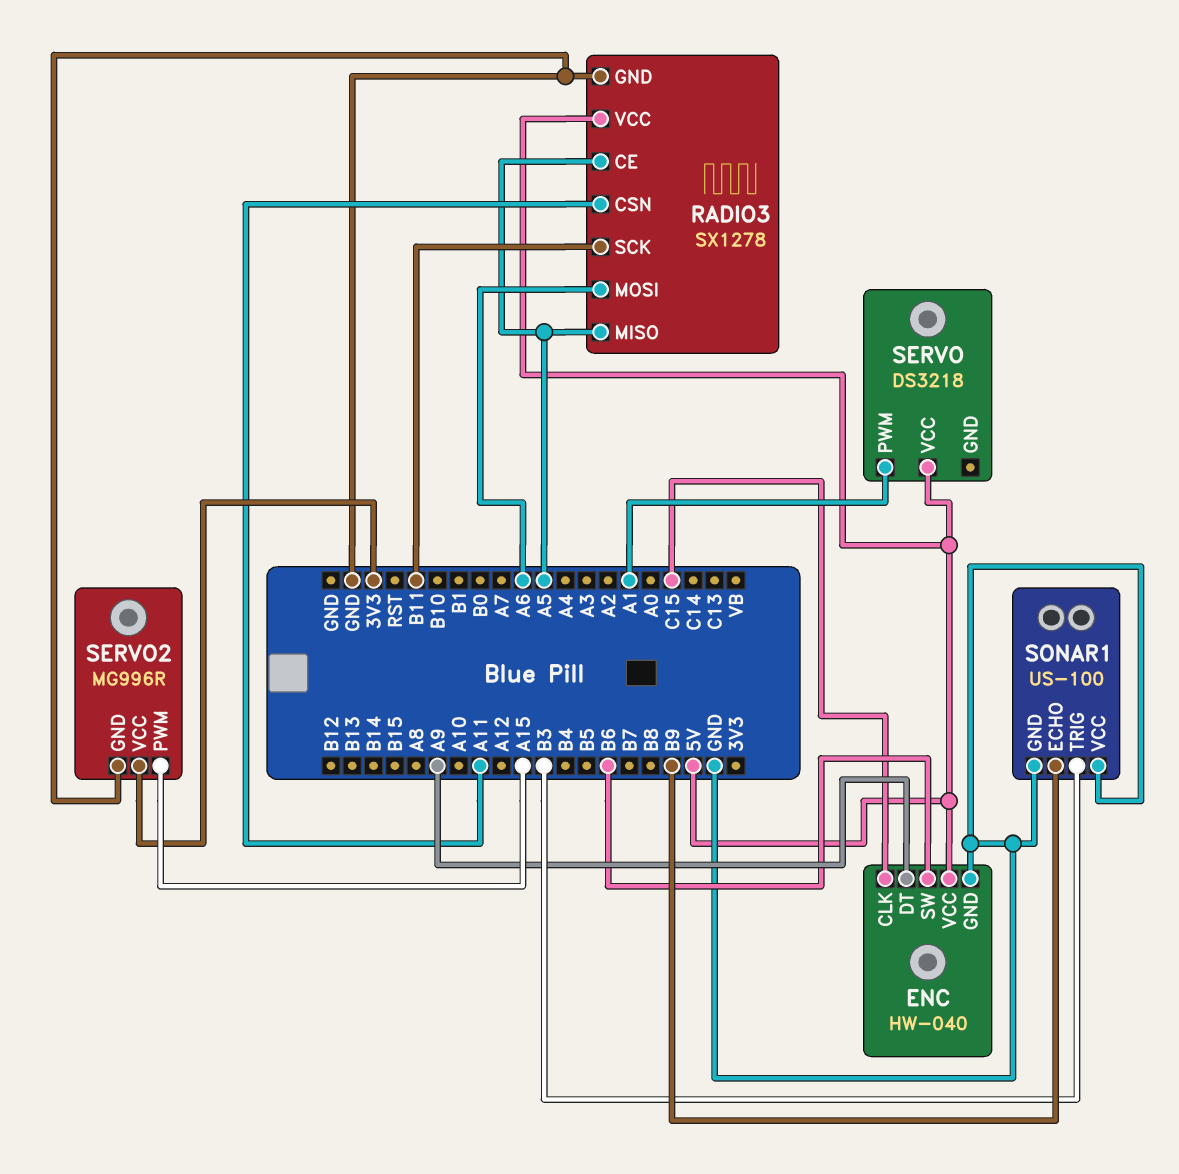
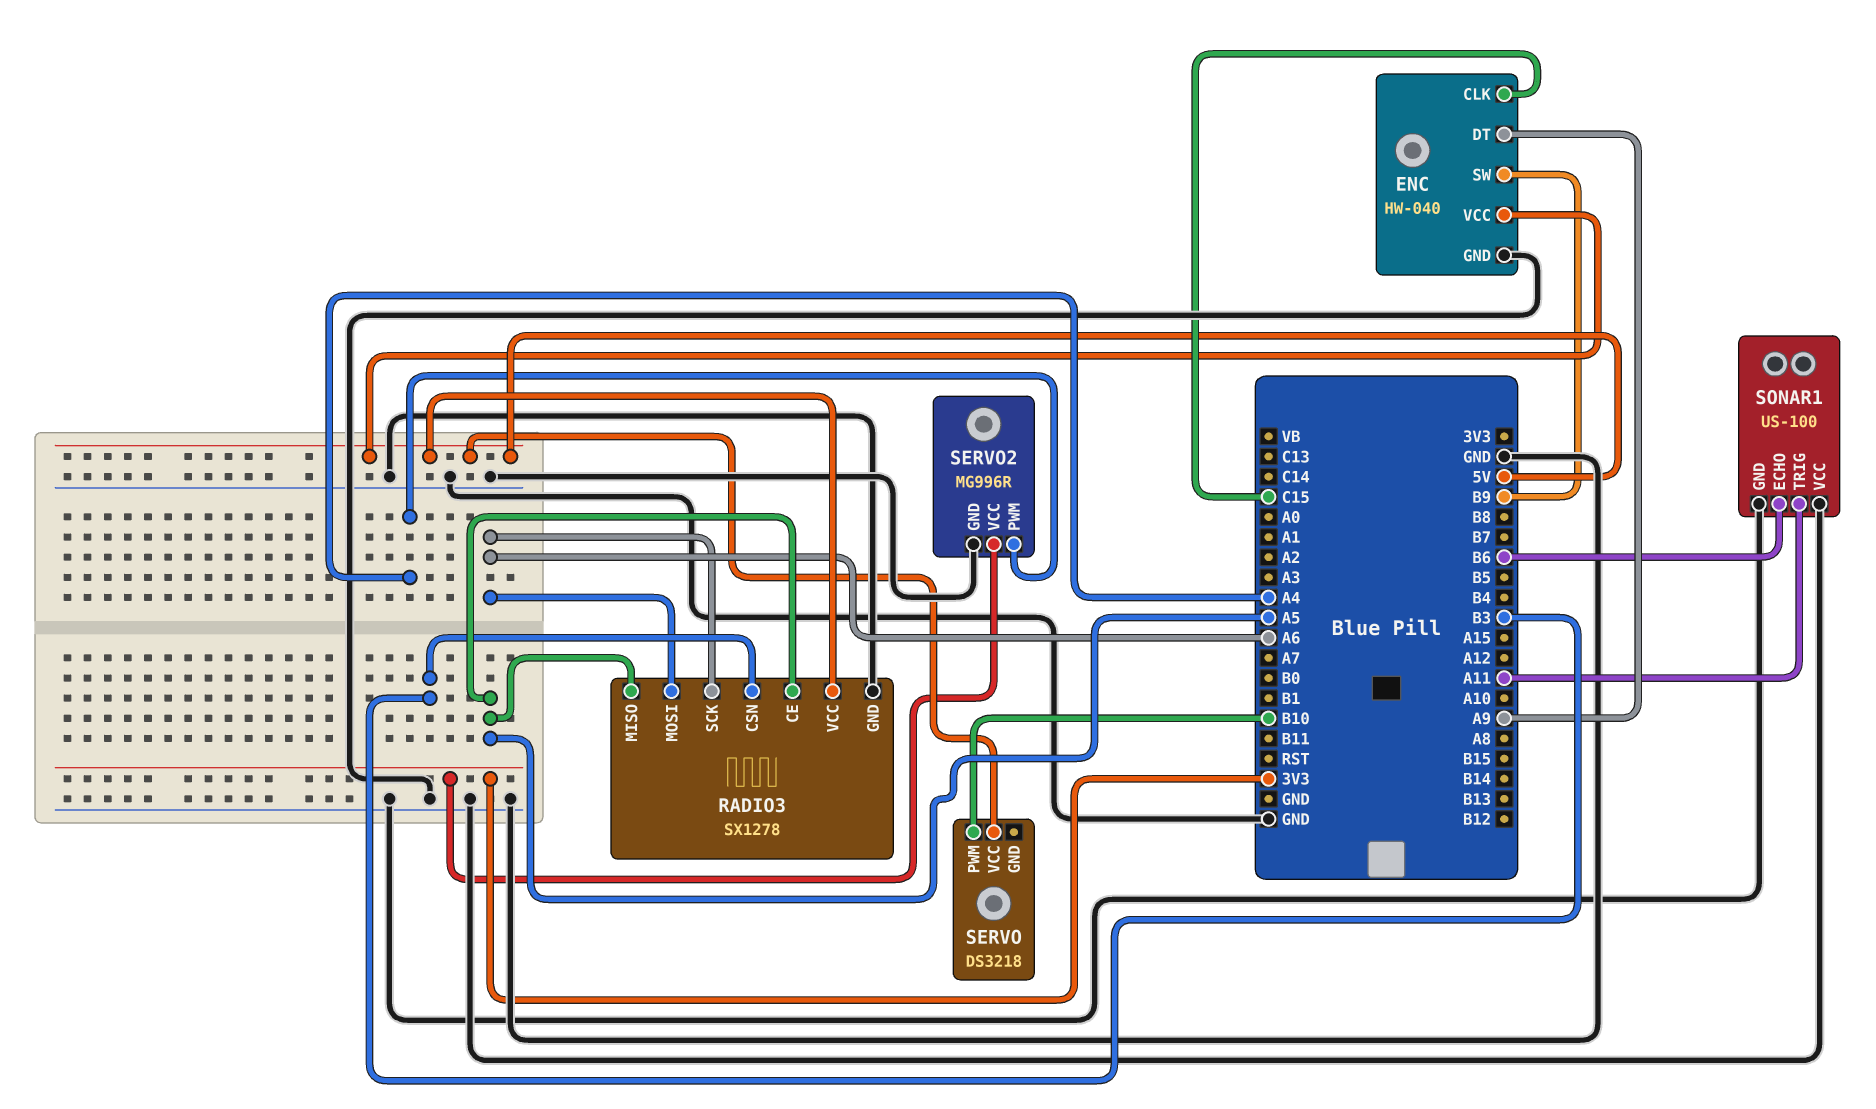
ENC pin SW: B6 -> B9
RADIO3 pin CSN: A11 -> B3
RADIO3 pin SCK: B11 -> A6
SERVO pin PWM: A1 -> B10
SERVO2 pin PWM: A15 -> A4
SONAR1 pin ECHO: B9 -> B6
SONAR1 pin TRIG: B3 -> A11

